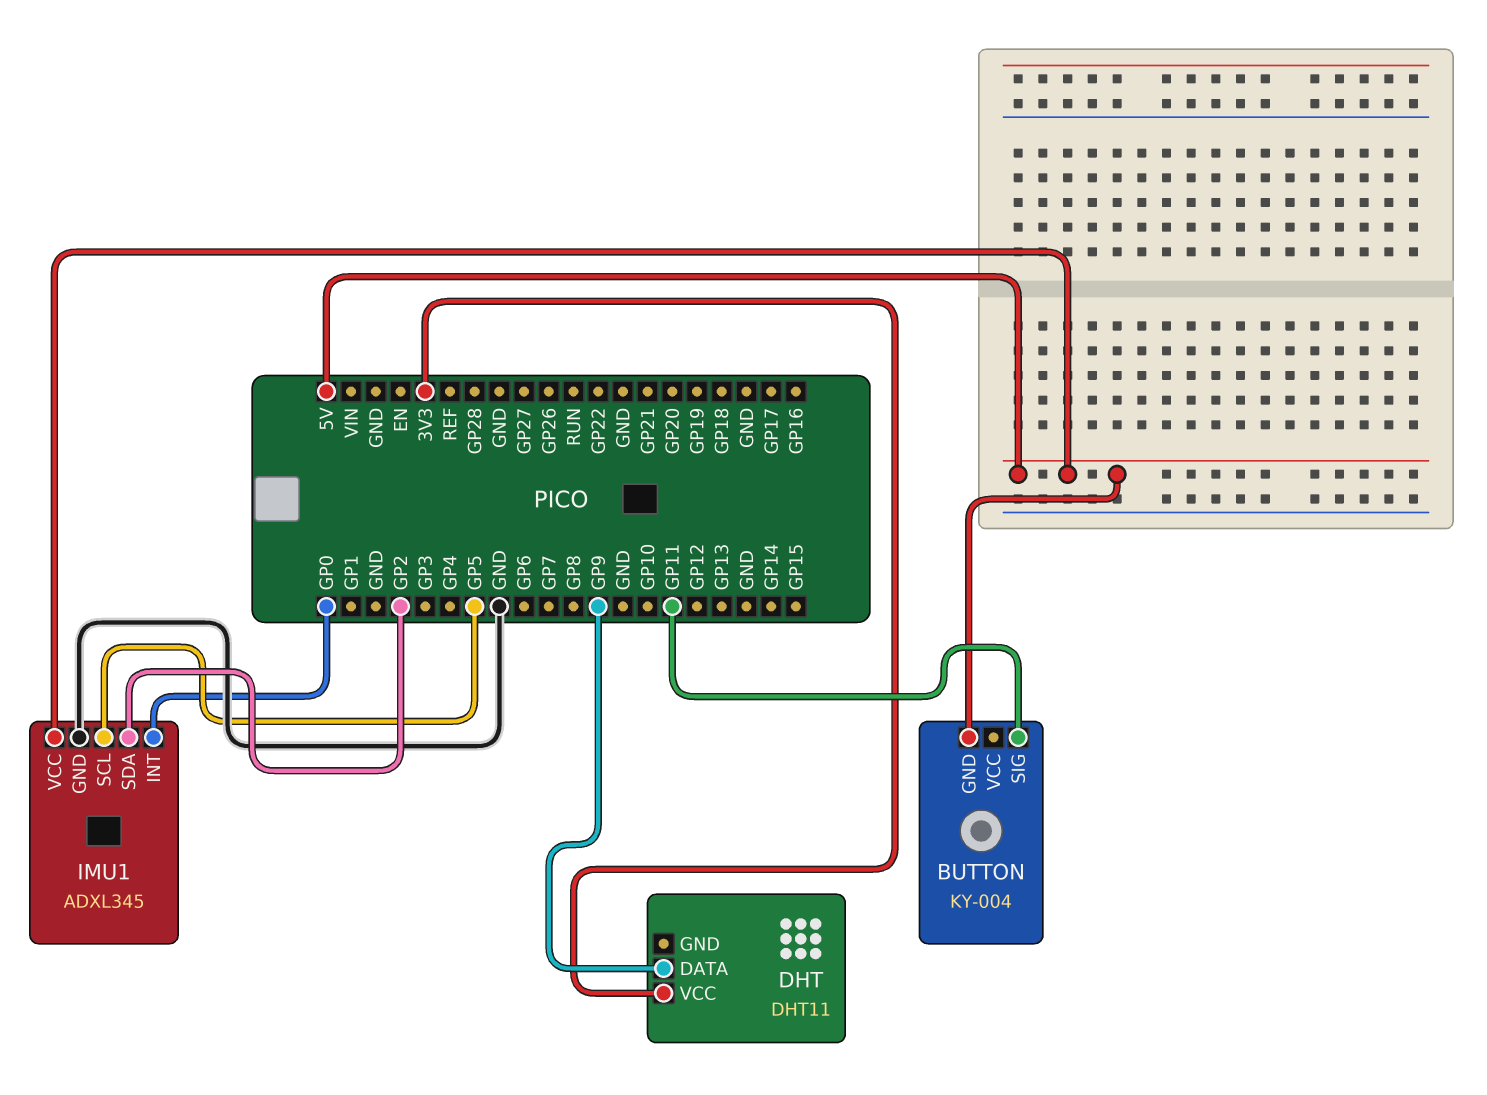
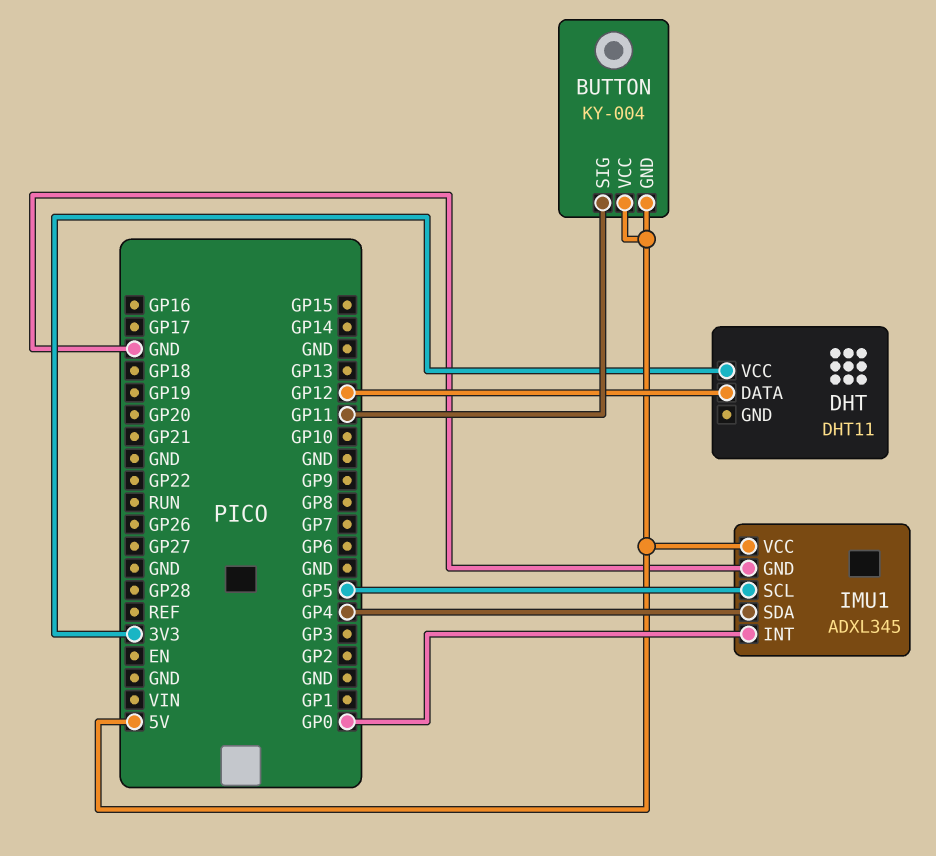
BUTTON pin VCC: none -> 5V
DHT pin DATA: GP9 -> GP12
IMU1 pin SDA: GP2 -> GP4

